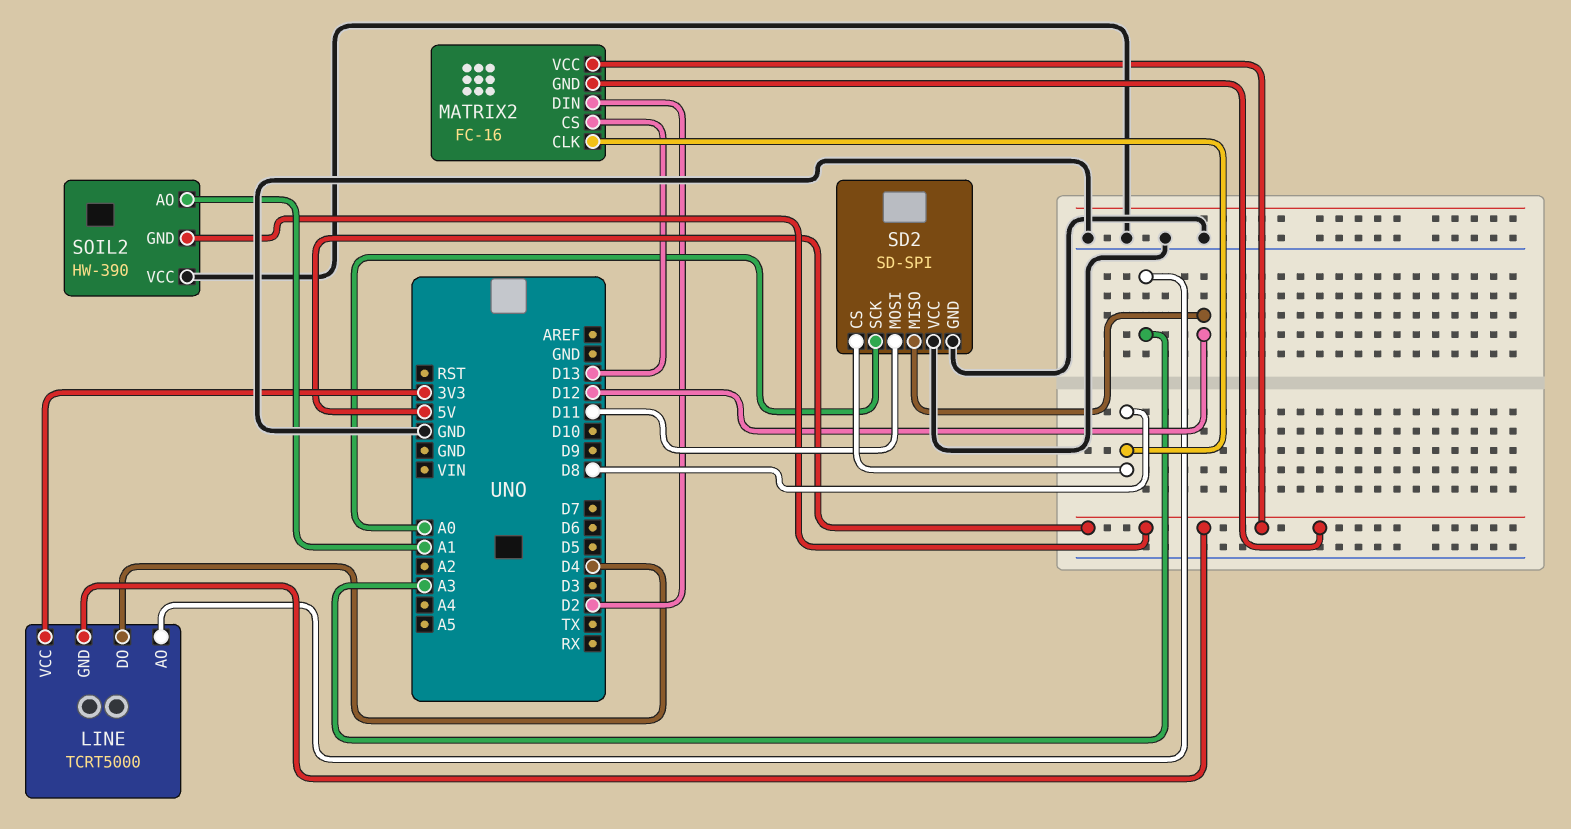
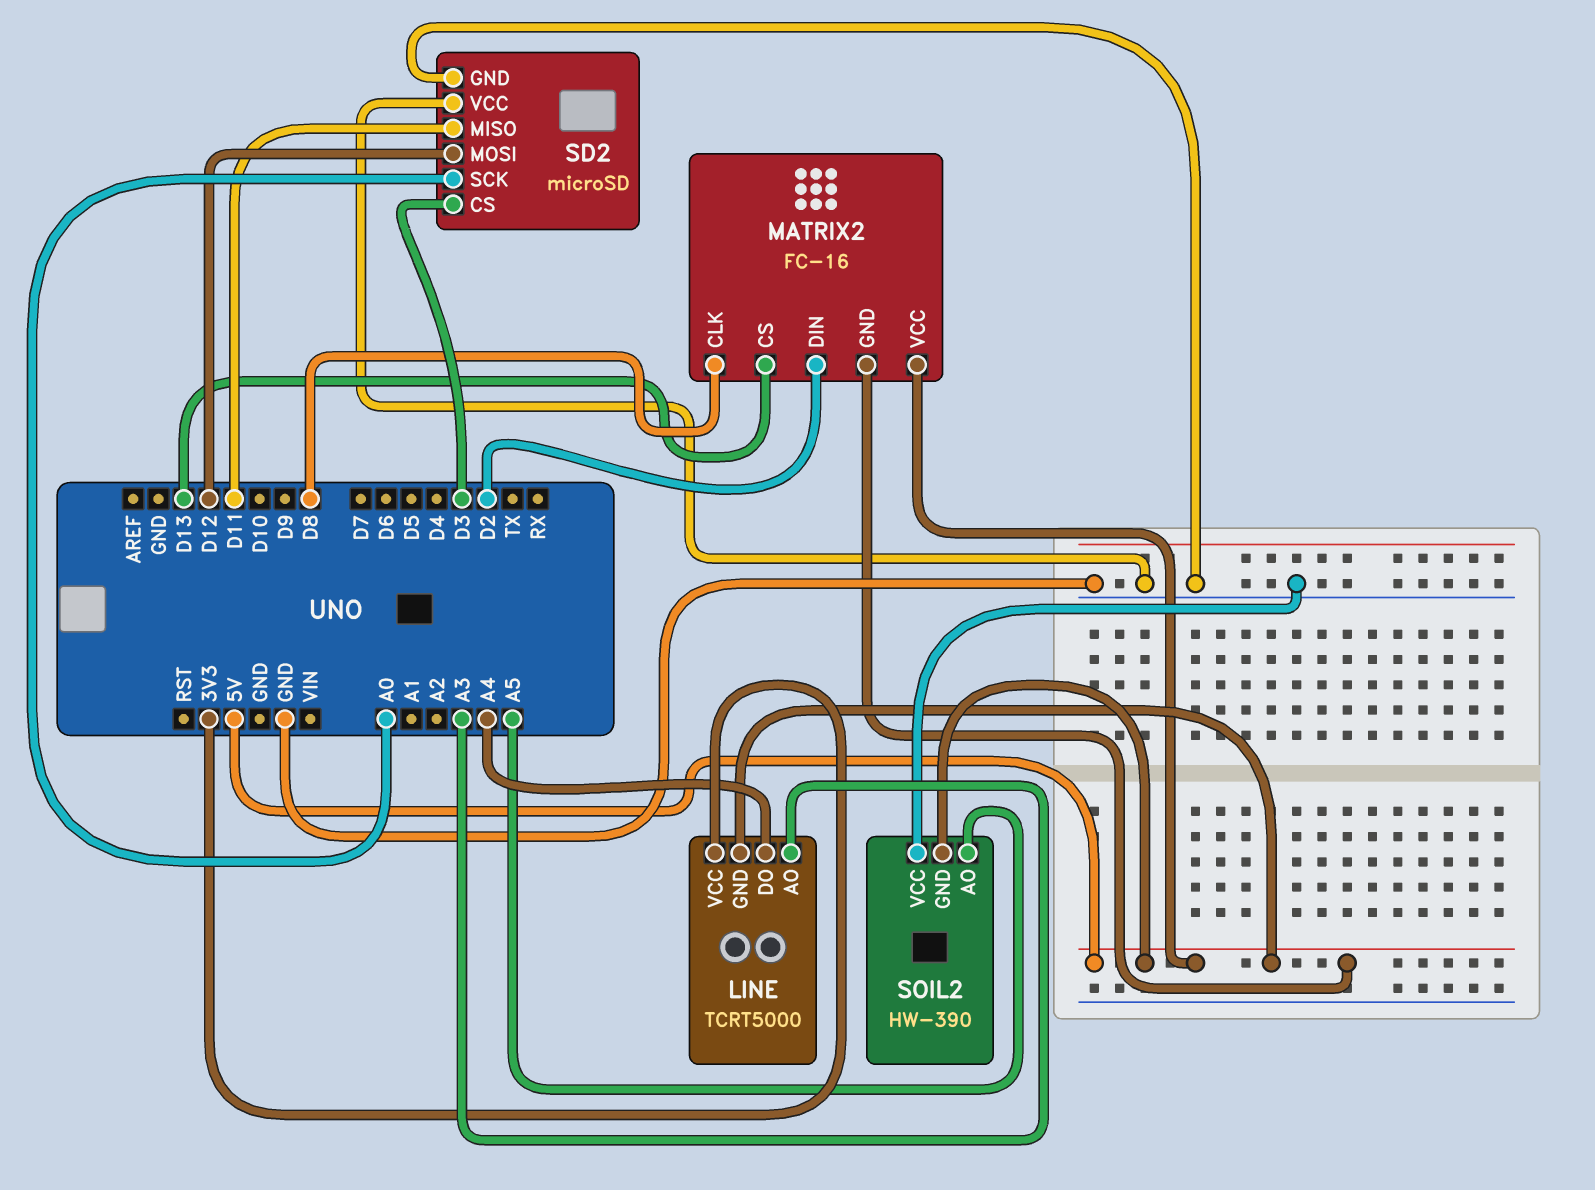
LINE pin DO: D4 -> A4
SD2: SD-SPI -> microSD
SD2 pin CS: D8 -> D3
SD2 pin MISO: D12 -> D11
SD2 pin MOSI: D11 -> D12
SOIL2 pin AO: A1 -> A5

